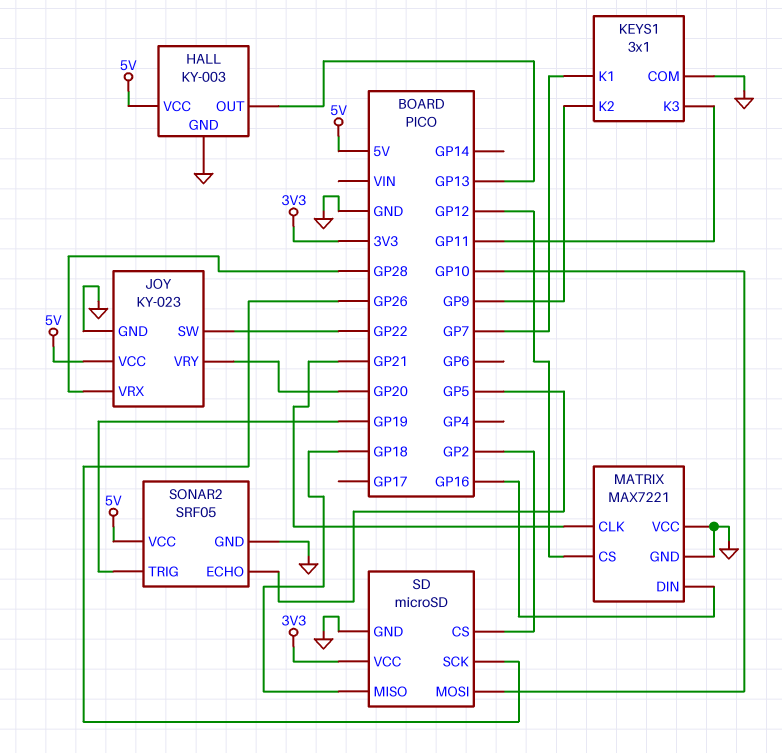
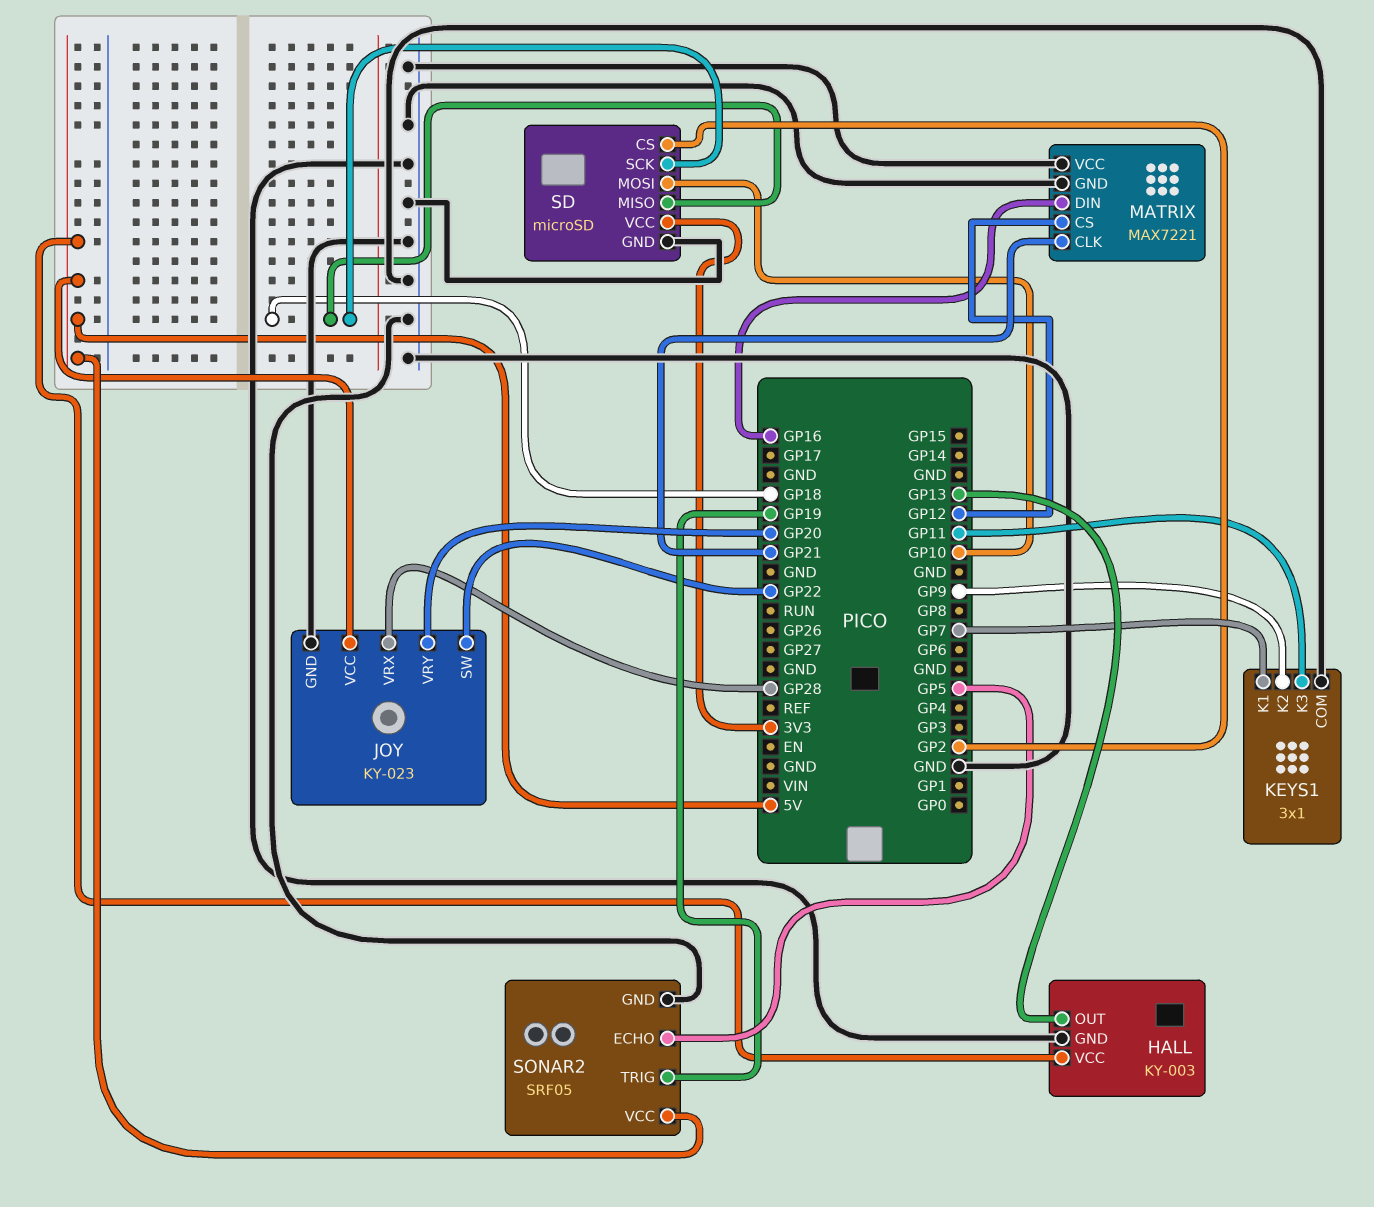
SD pin SCK: GP26 -> GP18

